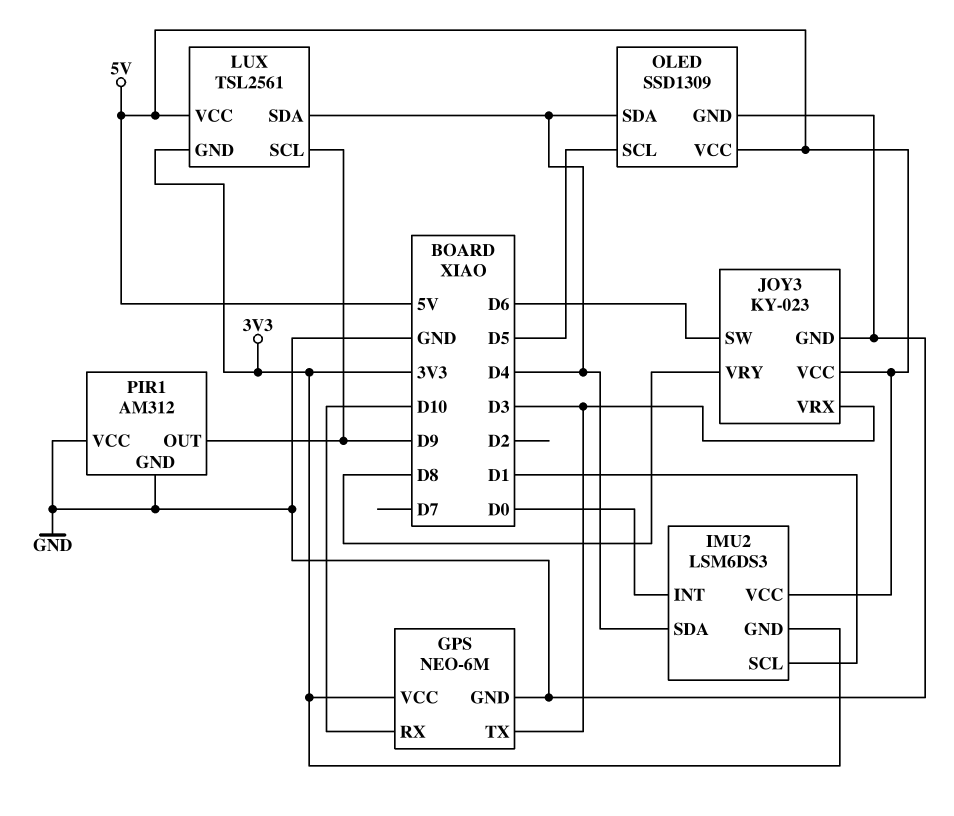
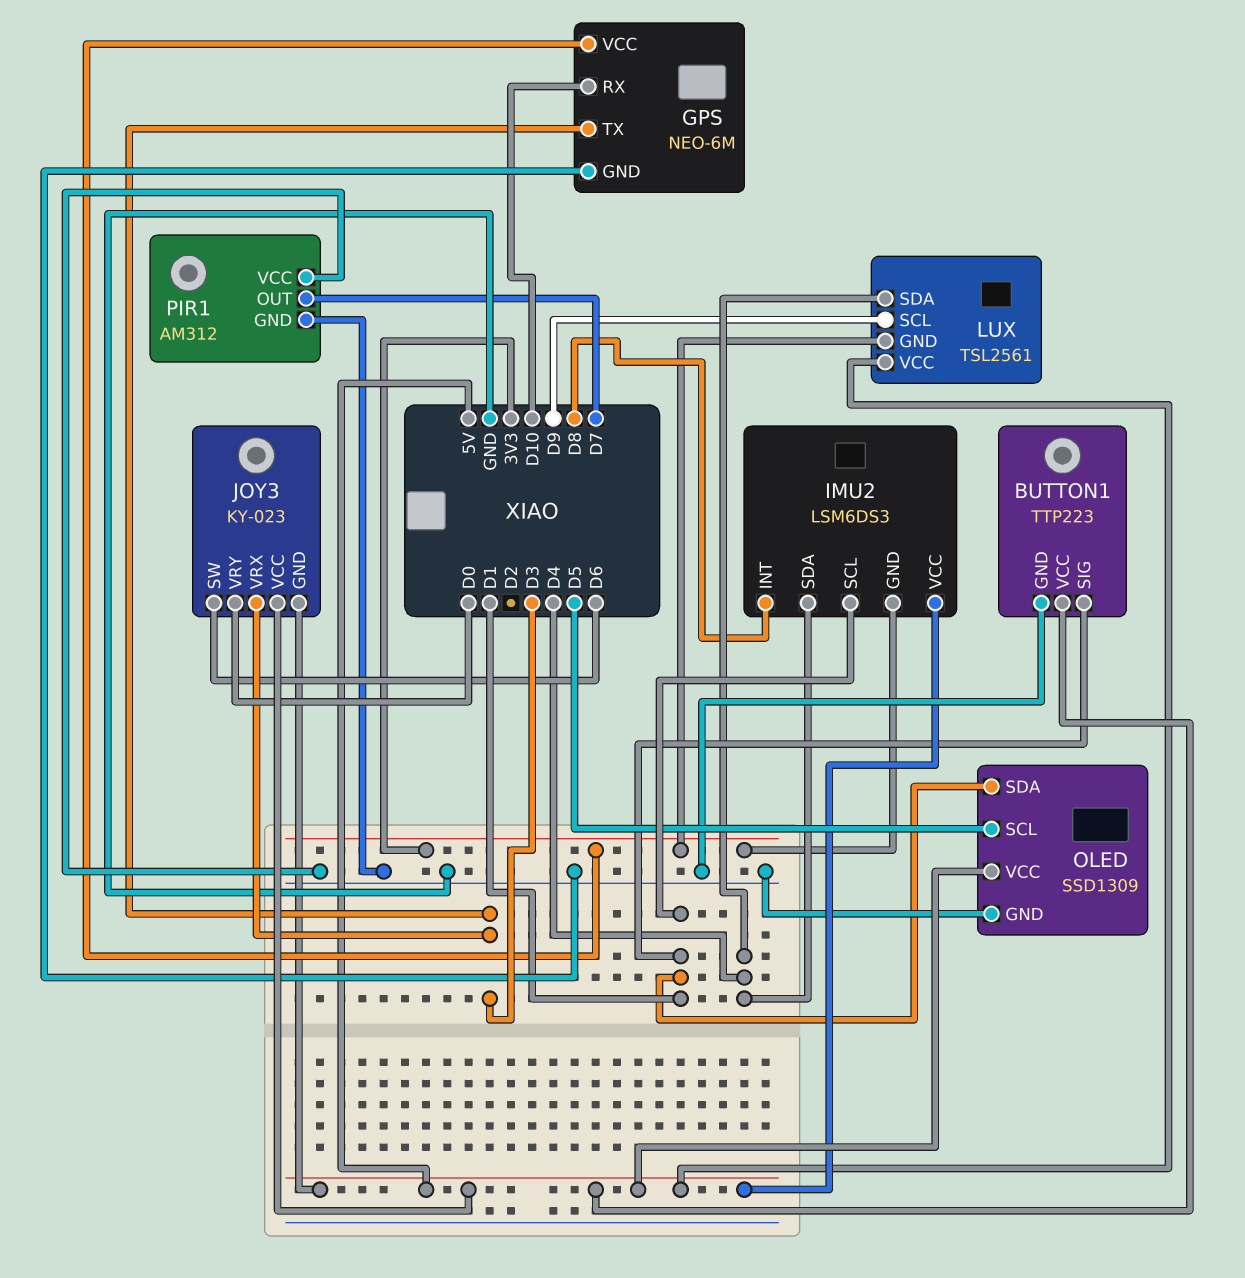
BUTTON1: none -> TTP223
BUTTON1 pin GND: none -> GND
BUTTON1 pin SIG: none -> D1
BUTTON1 pin VCC: none -> 5V
IMU2 pin INT: D0 -> D8
JOY3 pin GND: GND -> 5V
JOY3 pin VRY: D8 -> D0
OLED pin SDA: D4 -> D1
PIR1 pin OUT: D9 -> D7

